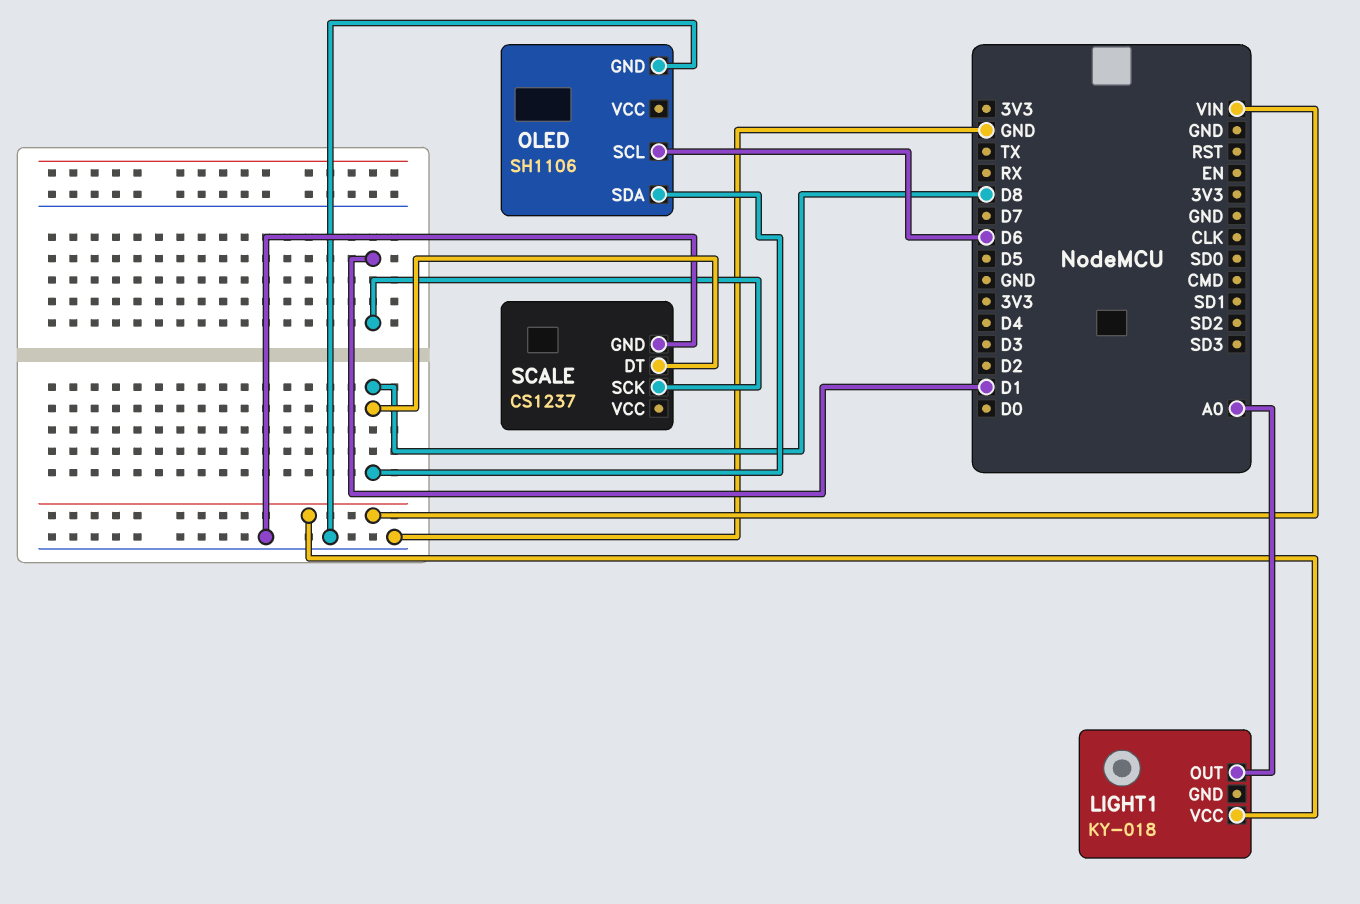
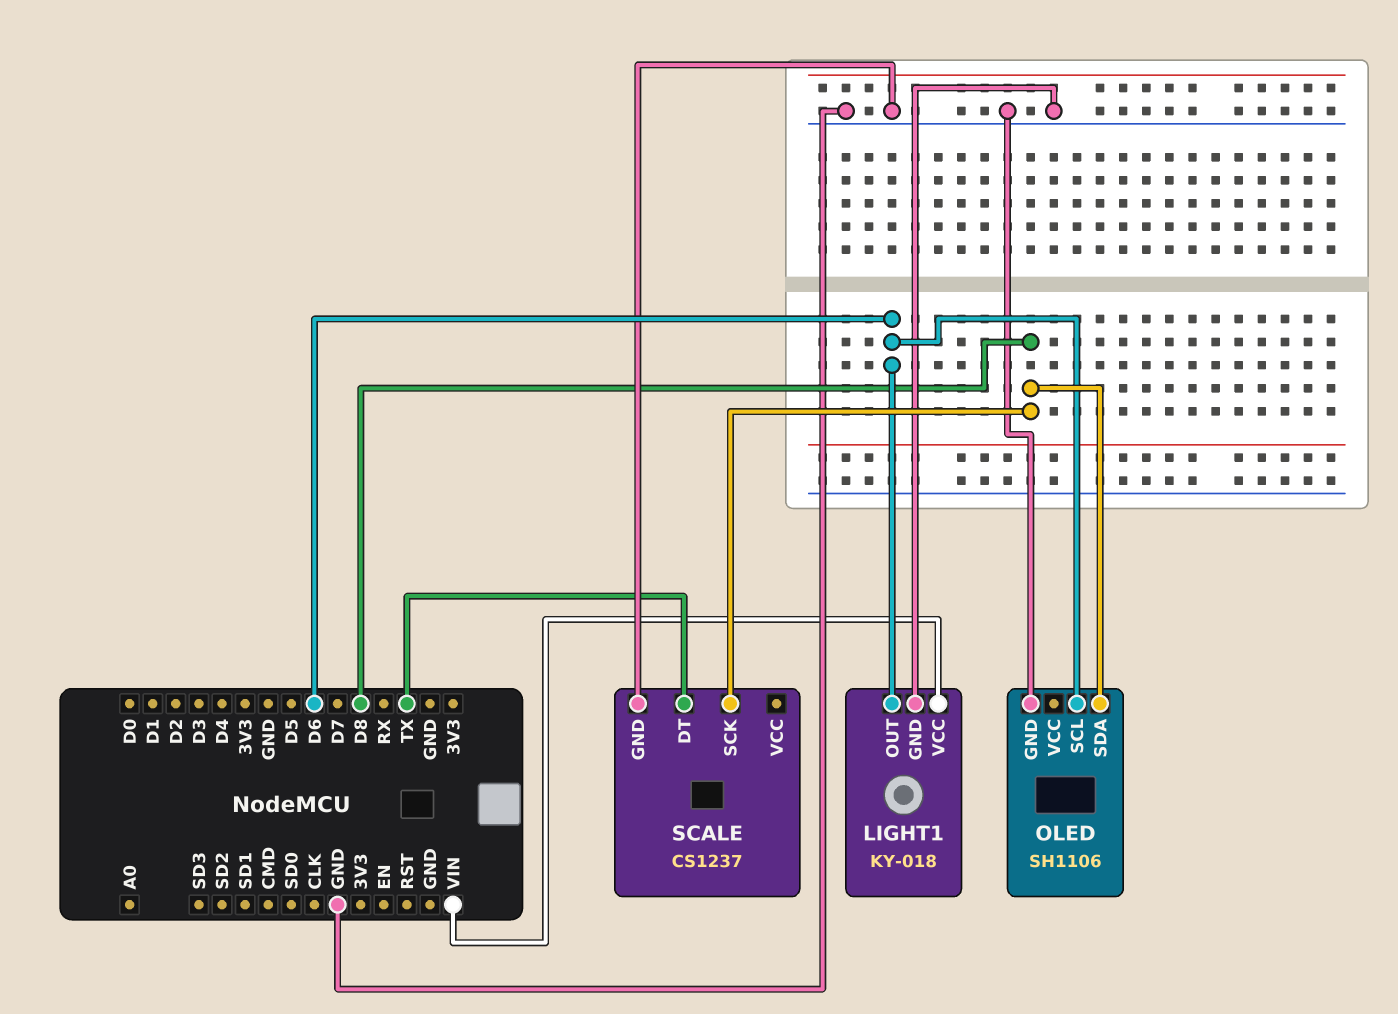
LIGHT1 pin GND: none -> GND
LIGHT1 pin OUT: A0 -> D6
SCALE pin DT: D8 -> TX
SCALE pin SCK: D1 -> D8

